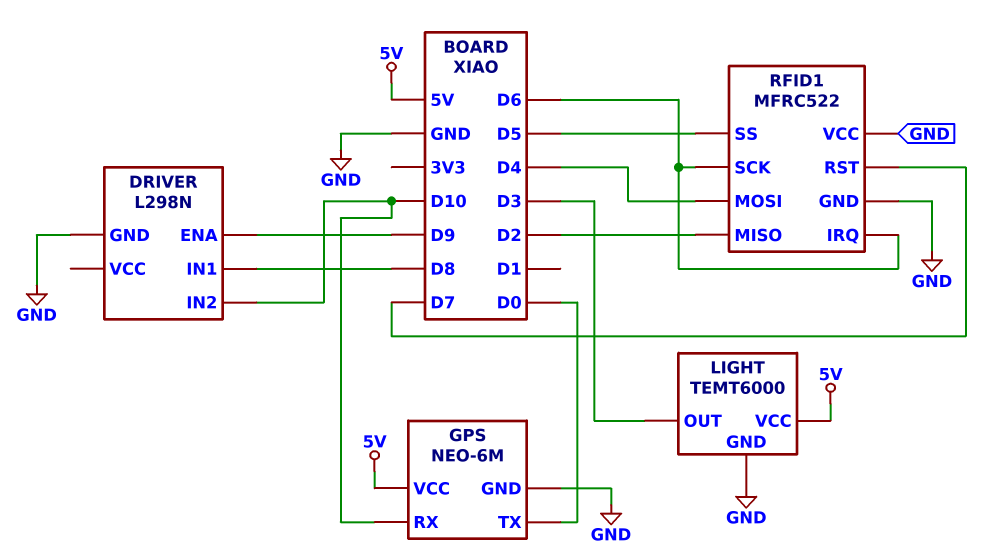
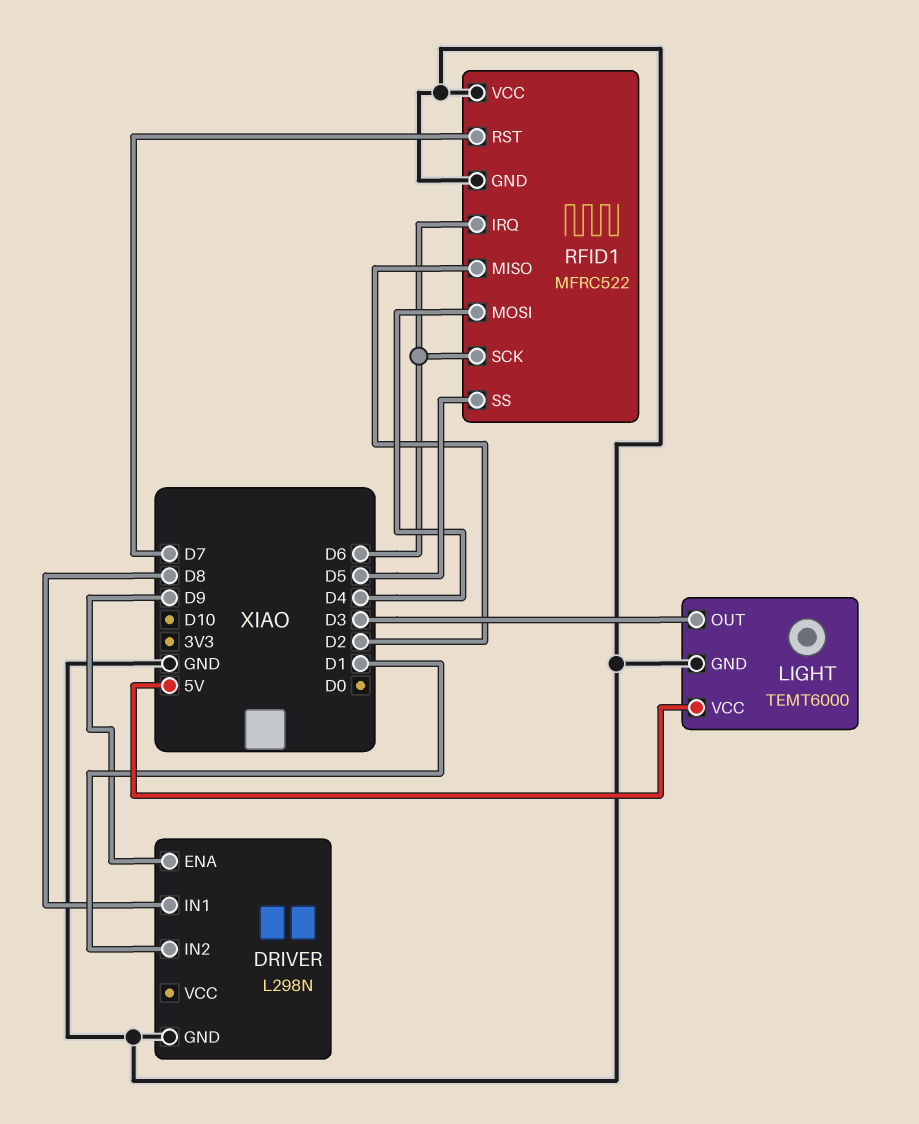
DRIVER pin IN2: D10 -> D1
GPS: NEO-6M -> none
GPS pin GND: GND -> none
GPS pin RX: D10 -> none
GPS pin TX: D0 -> none
GPS pin VCC: 5V -> none

